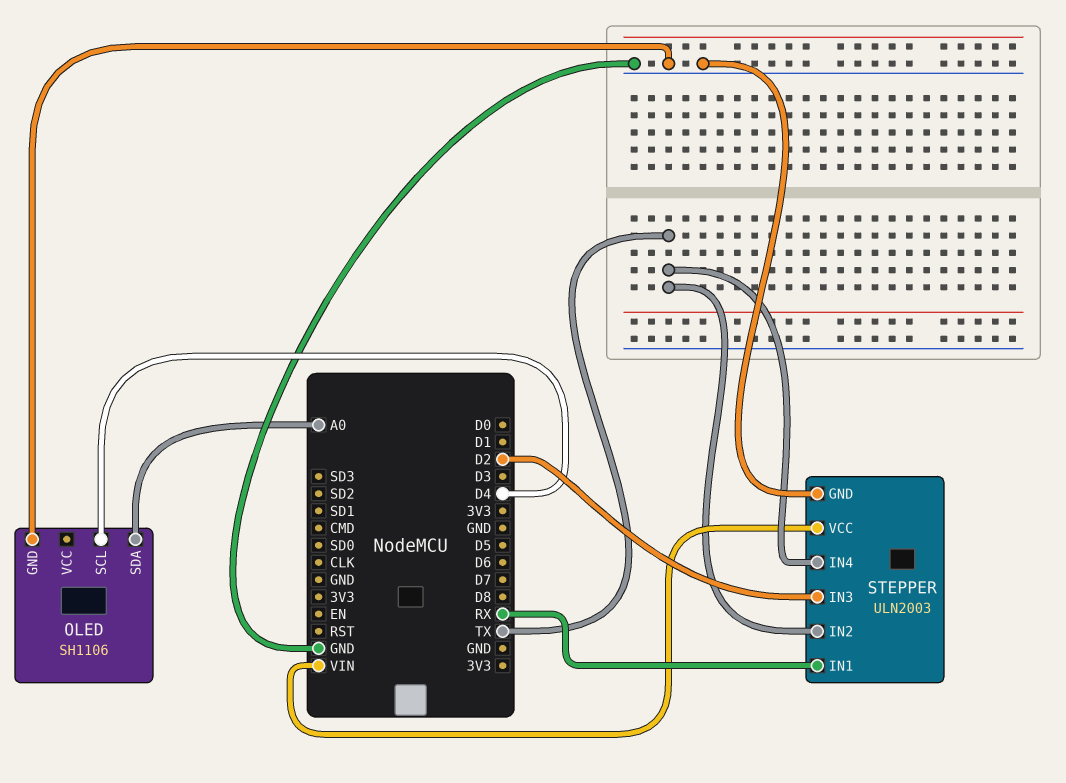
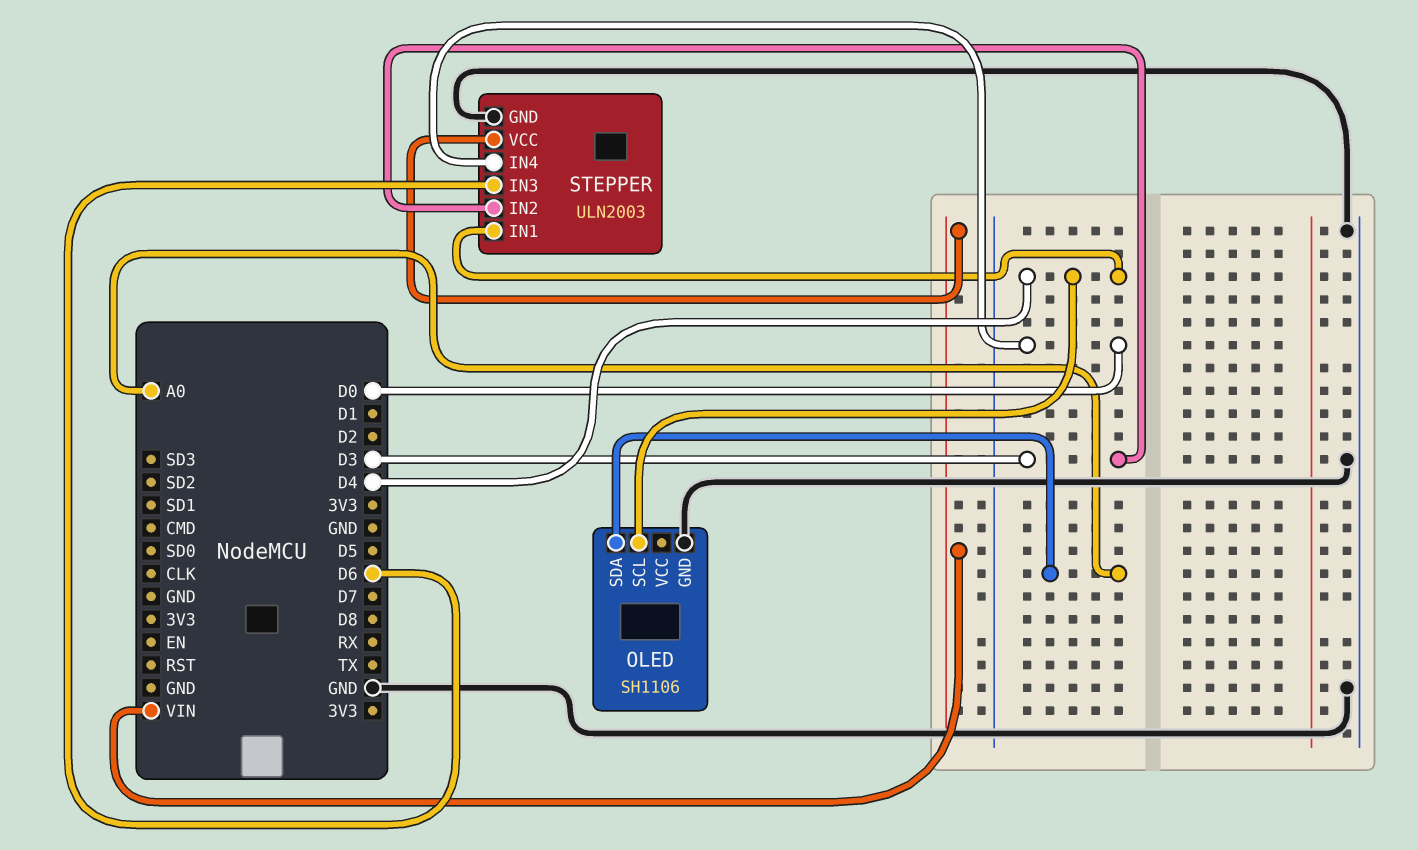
STEPPER pin IN1: RX -> D4
STEPPER pin IN2: TX -> D3
STEPPER pin IN3: D2 -> D6
STEPPER pin IN4: TX -> D0

